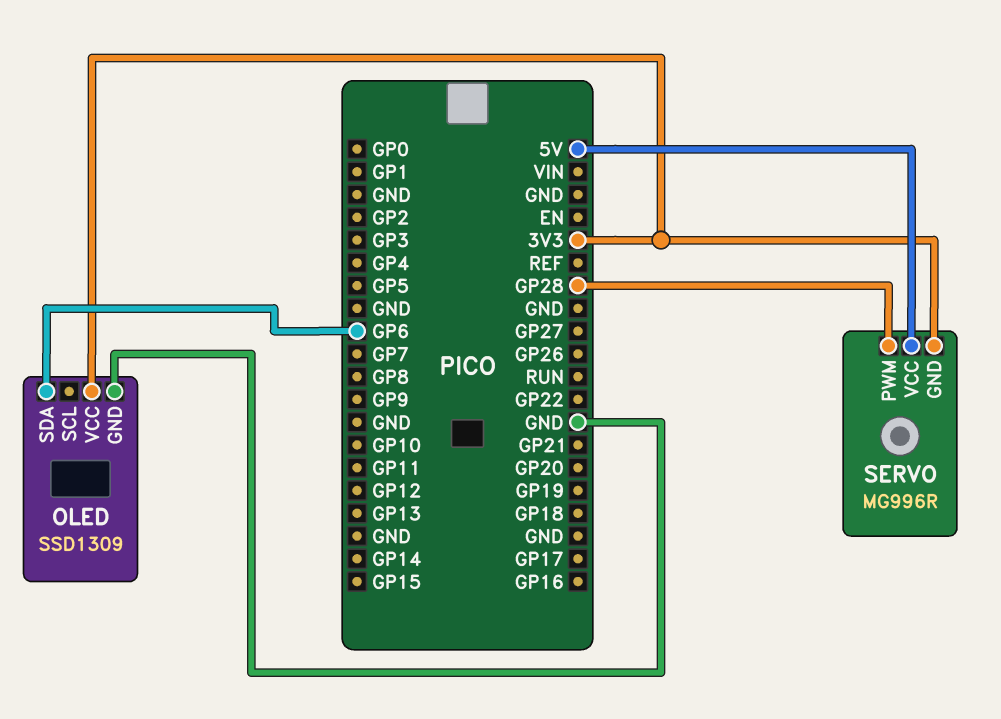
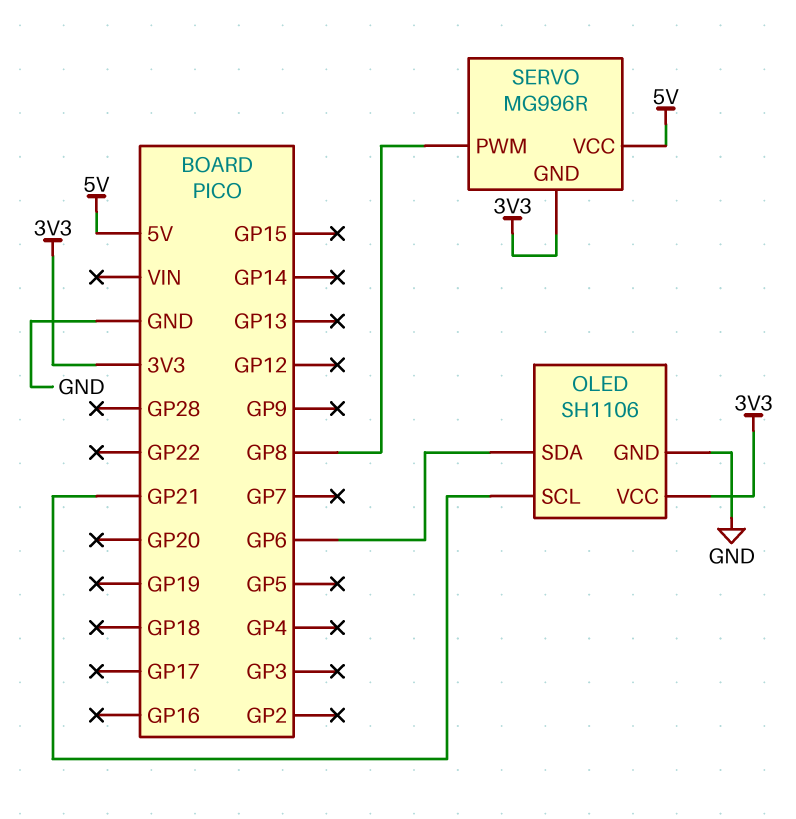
OLED: SSD1309 -> SH1106
OLED pin SCL: none -> GP21
SERVO pin PWM: GP28 -> GP8

